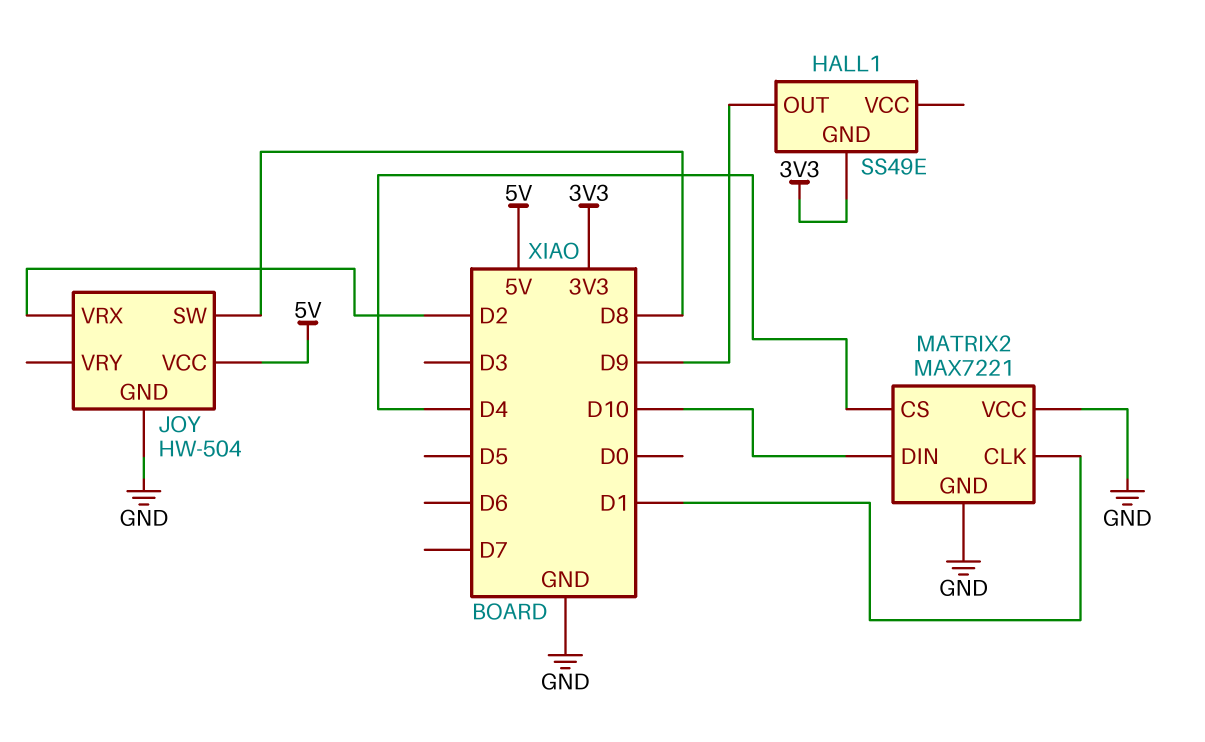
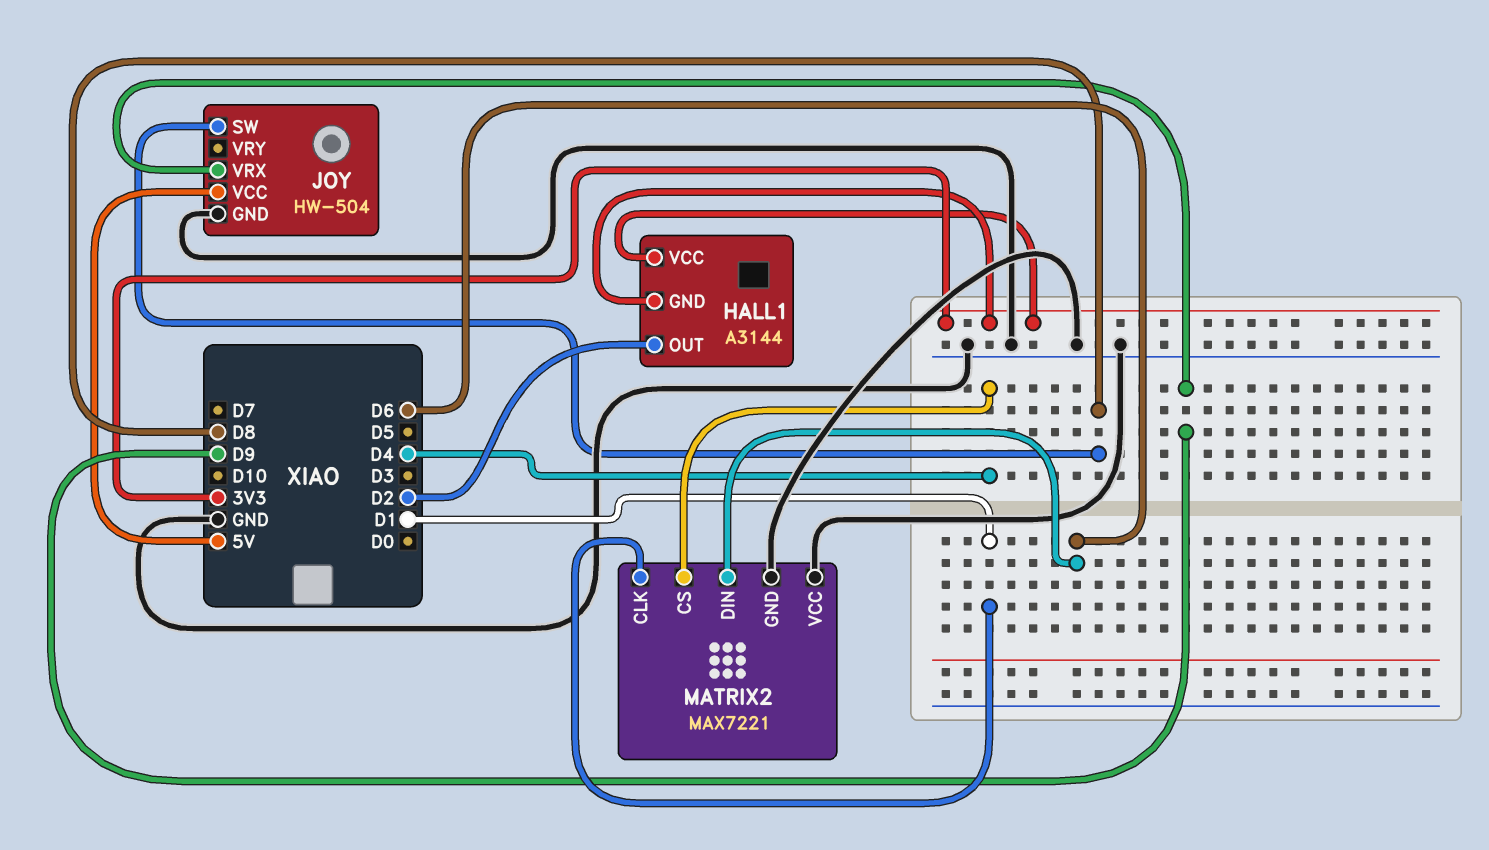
HALL1: SS49E -> A3144
HALL1 pin OUT: D9 -> D2
HALL1 pin VCC: none -> 3V3
JOY pin VRX: D2 -> D9
MATRIX2 pin DIN: D10 -> D6

